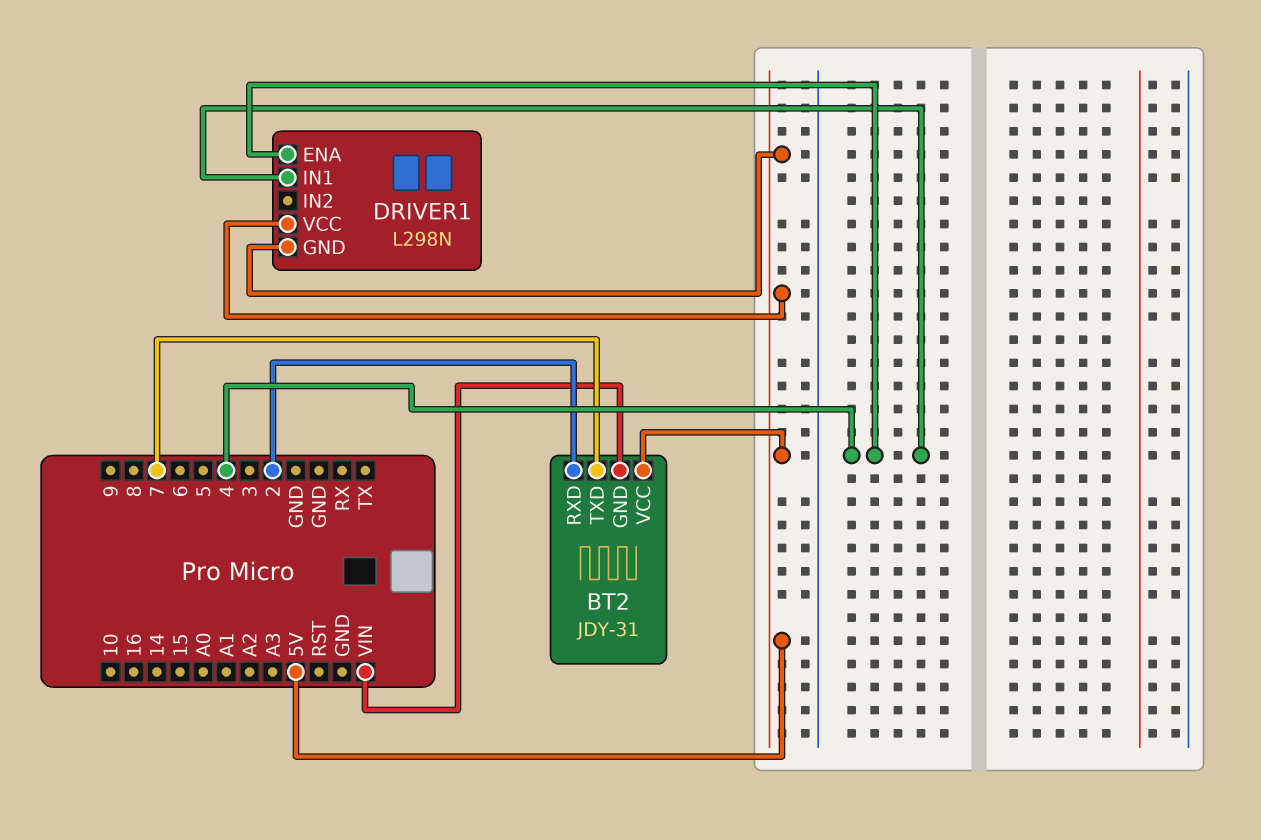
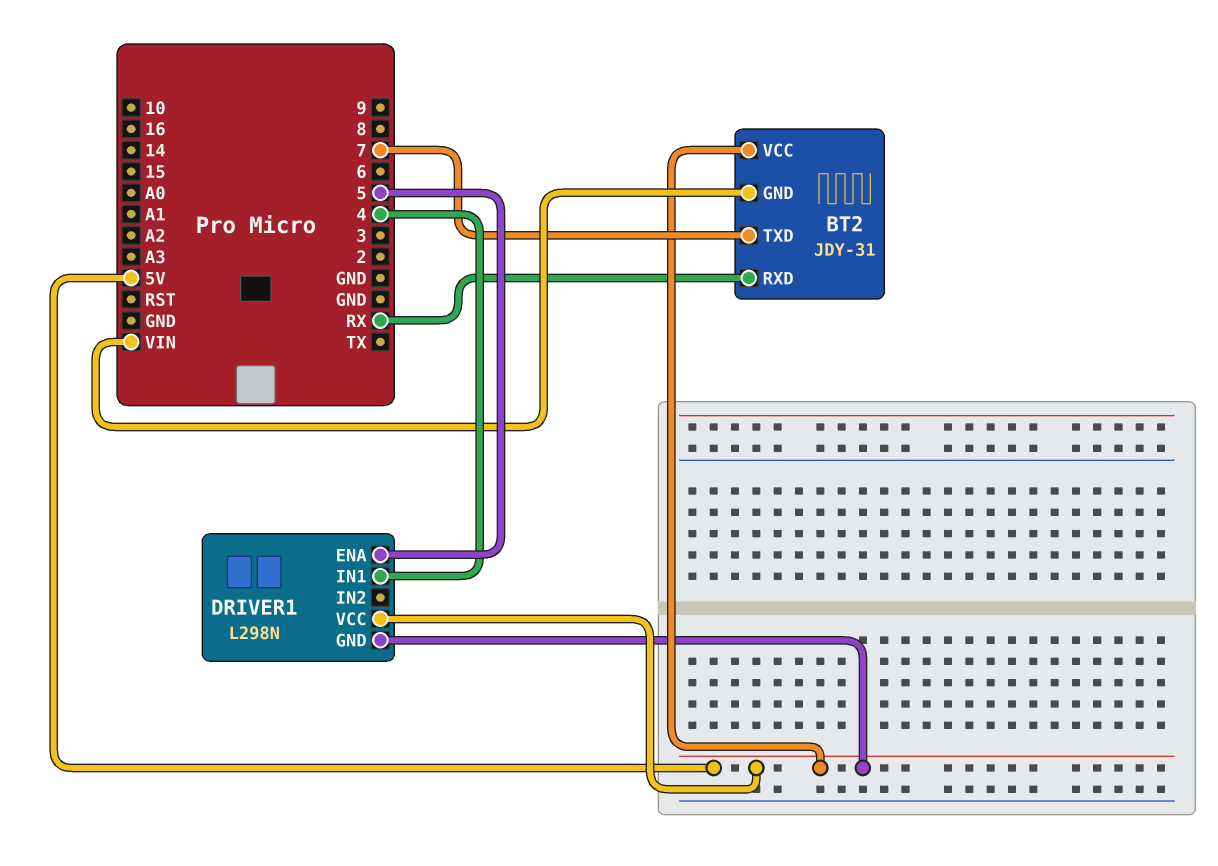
BT2 pin RXD: 2 -> RX
DRIVER1 pin ENA: 4 -> 5

